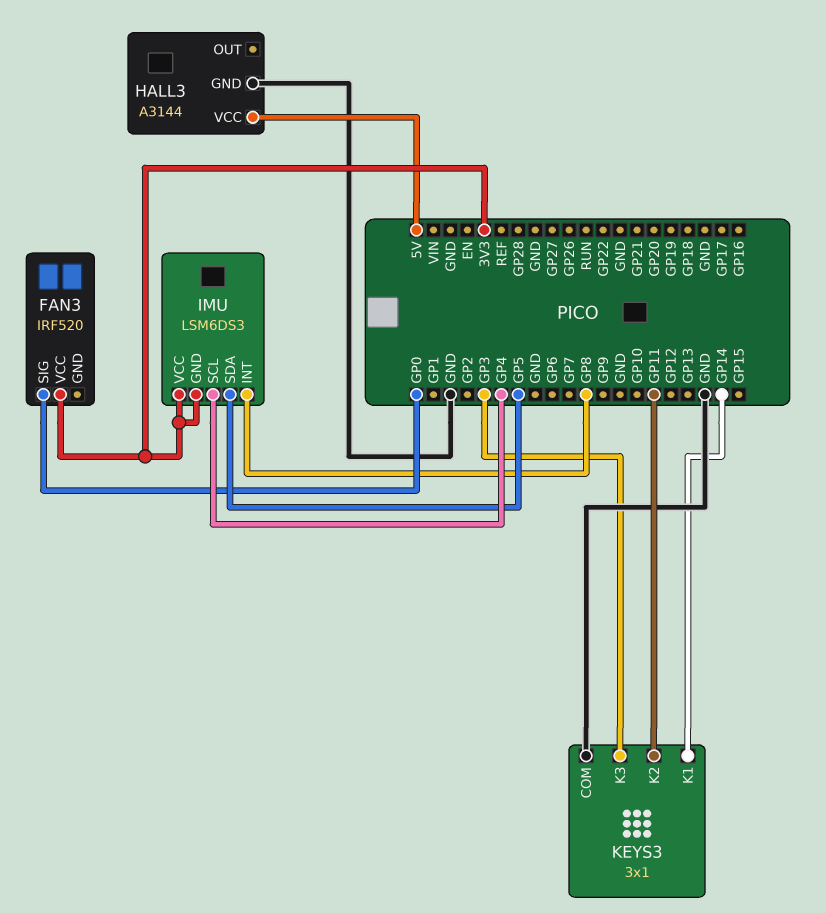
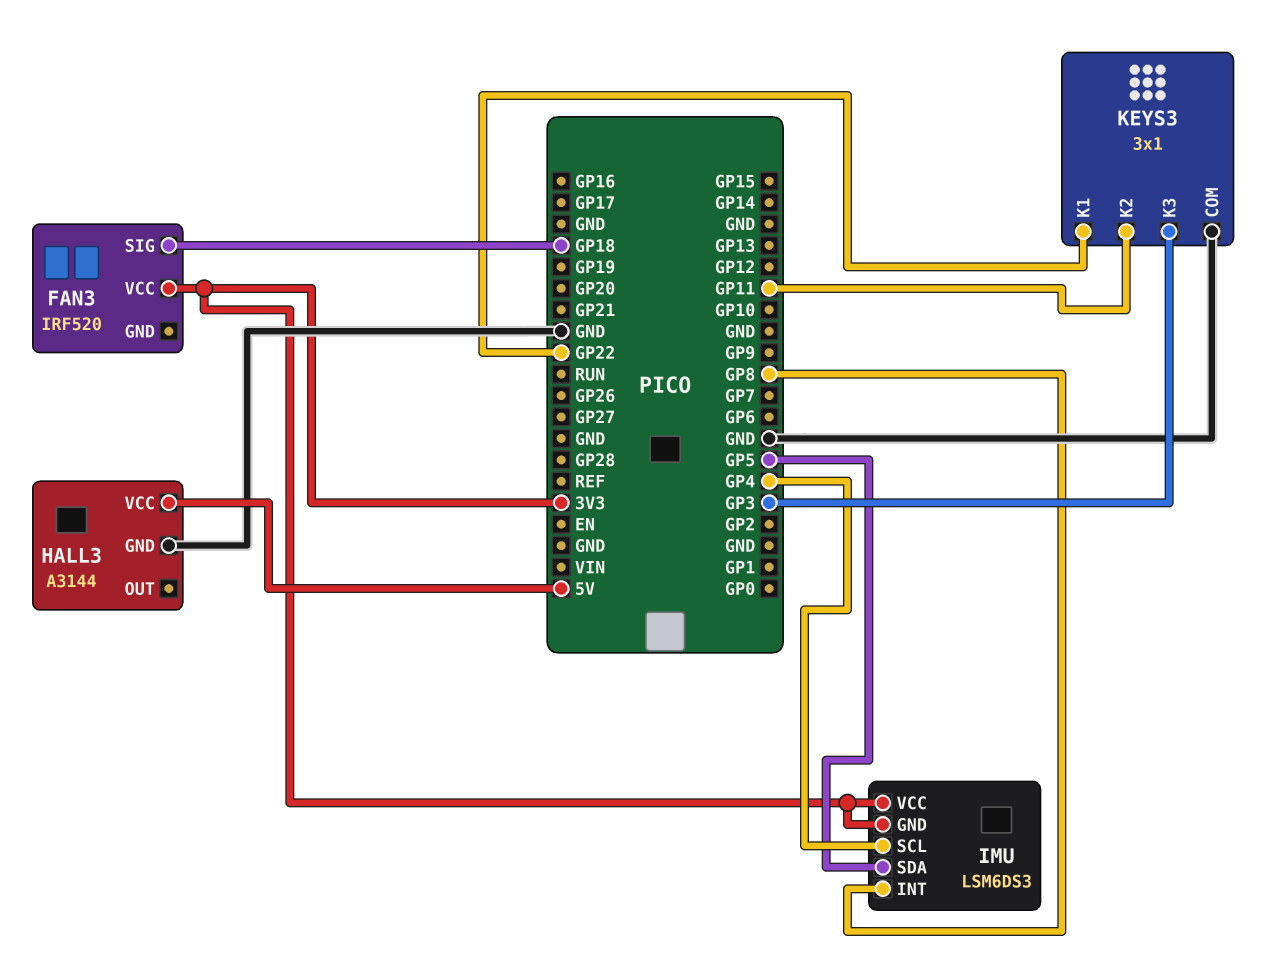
FAN3 pin SIG: GP0 -> GP18
KEYS3 pin K1: GP14 -> GP22

